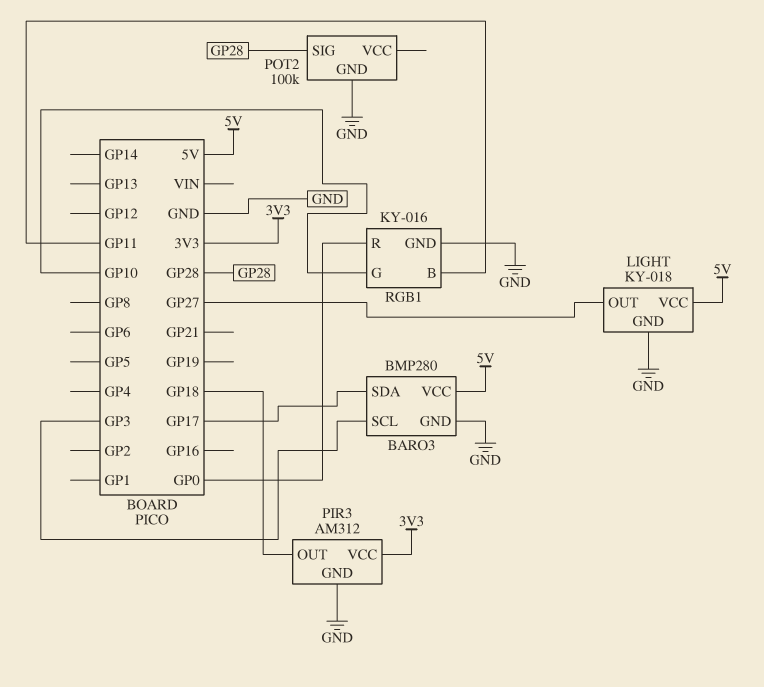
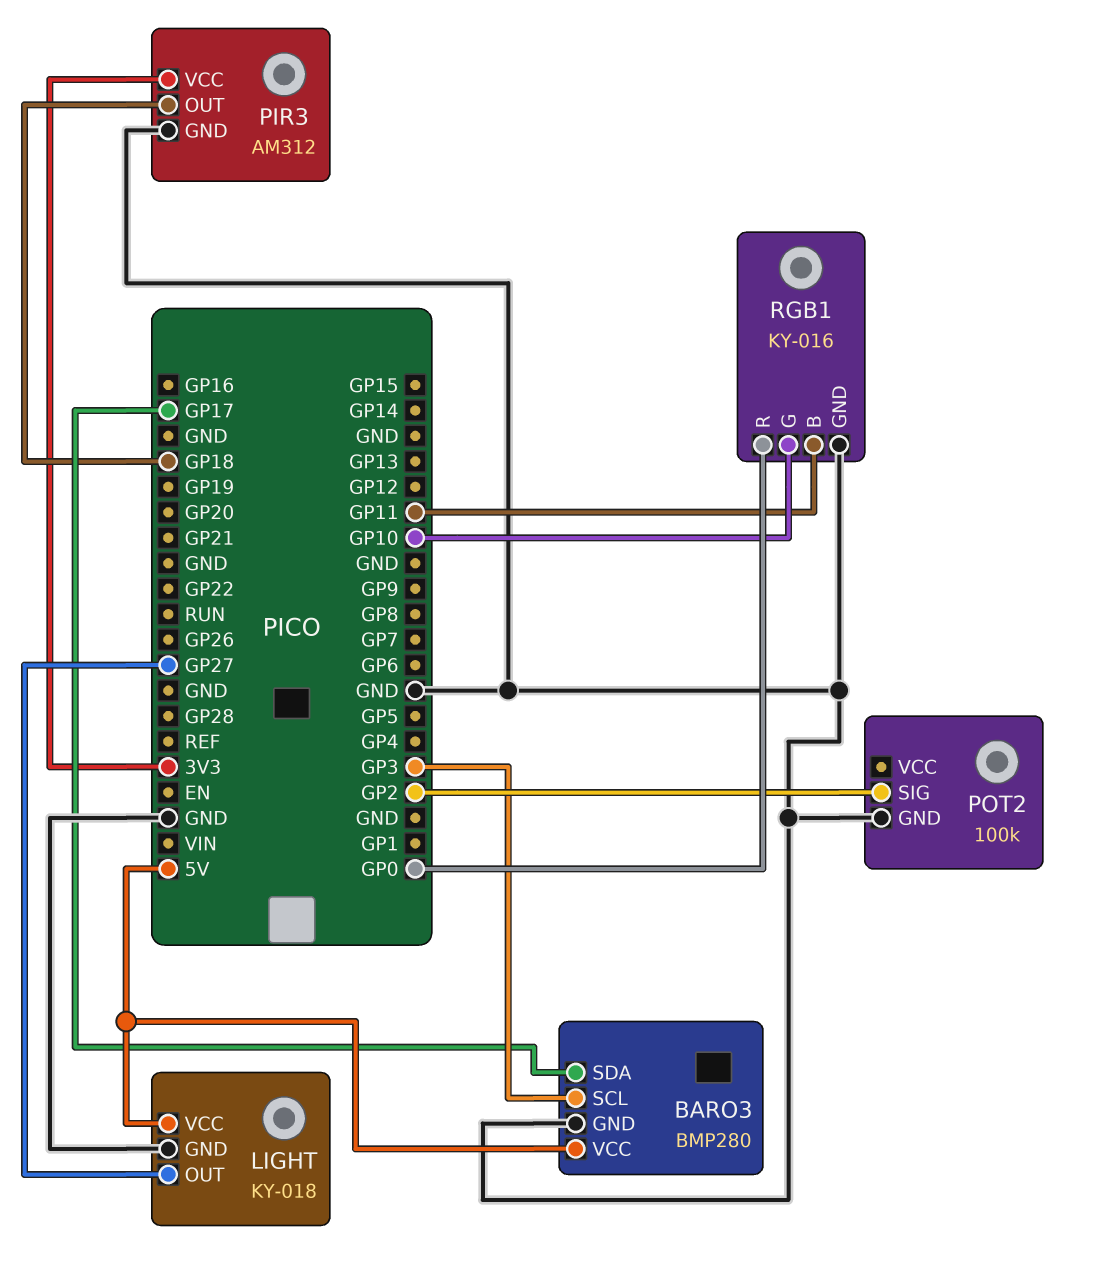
POT2 pin SIG: GP28 -> GP2

